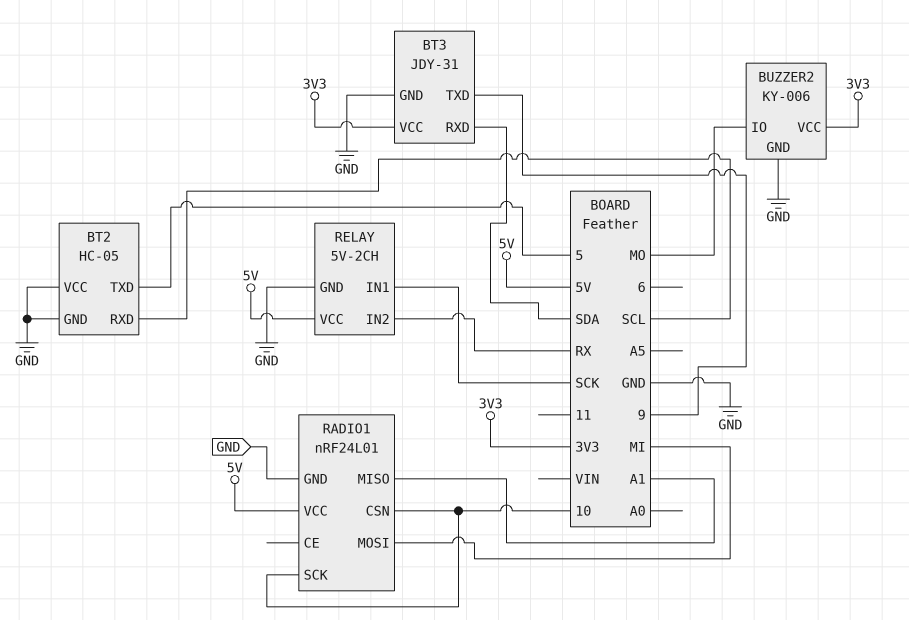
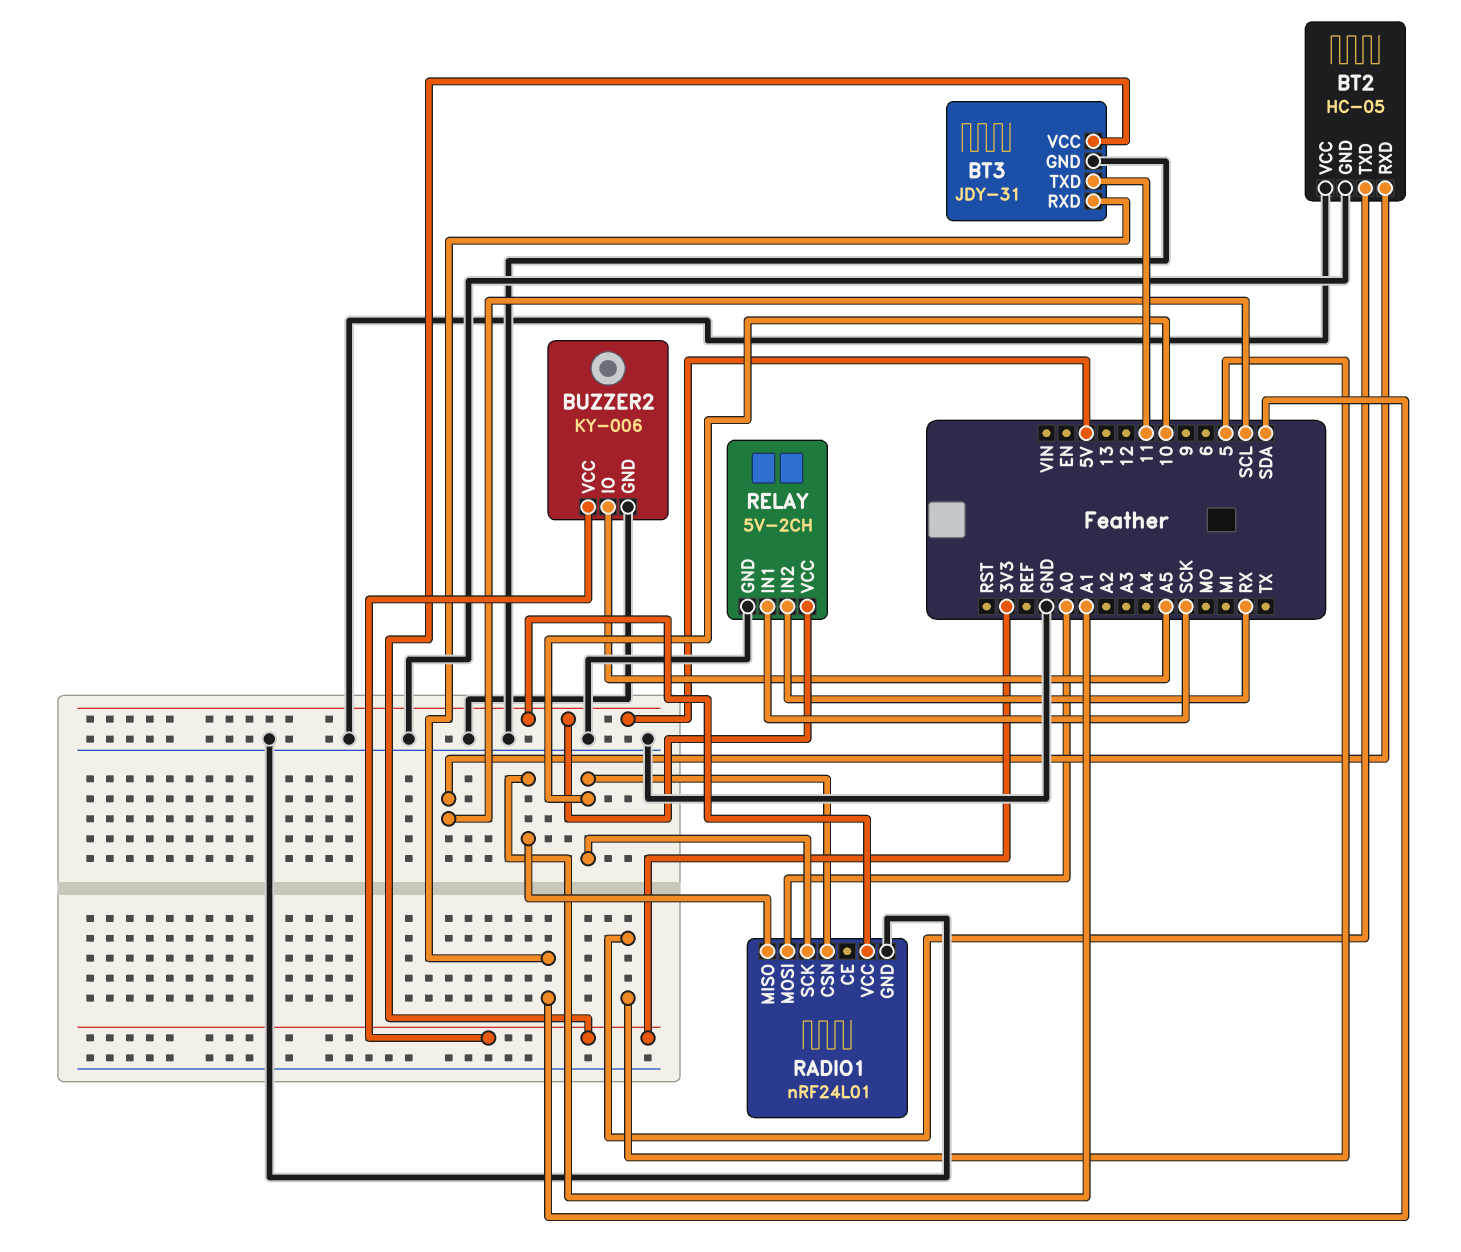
BT3 pin TXD: 9 -> 11
BUZZER2 pin IO: MO -> A5
RADIO1 pin MOSI: MI -> A0

